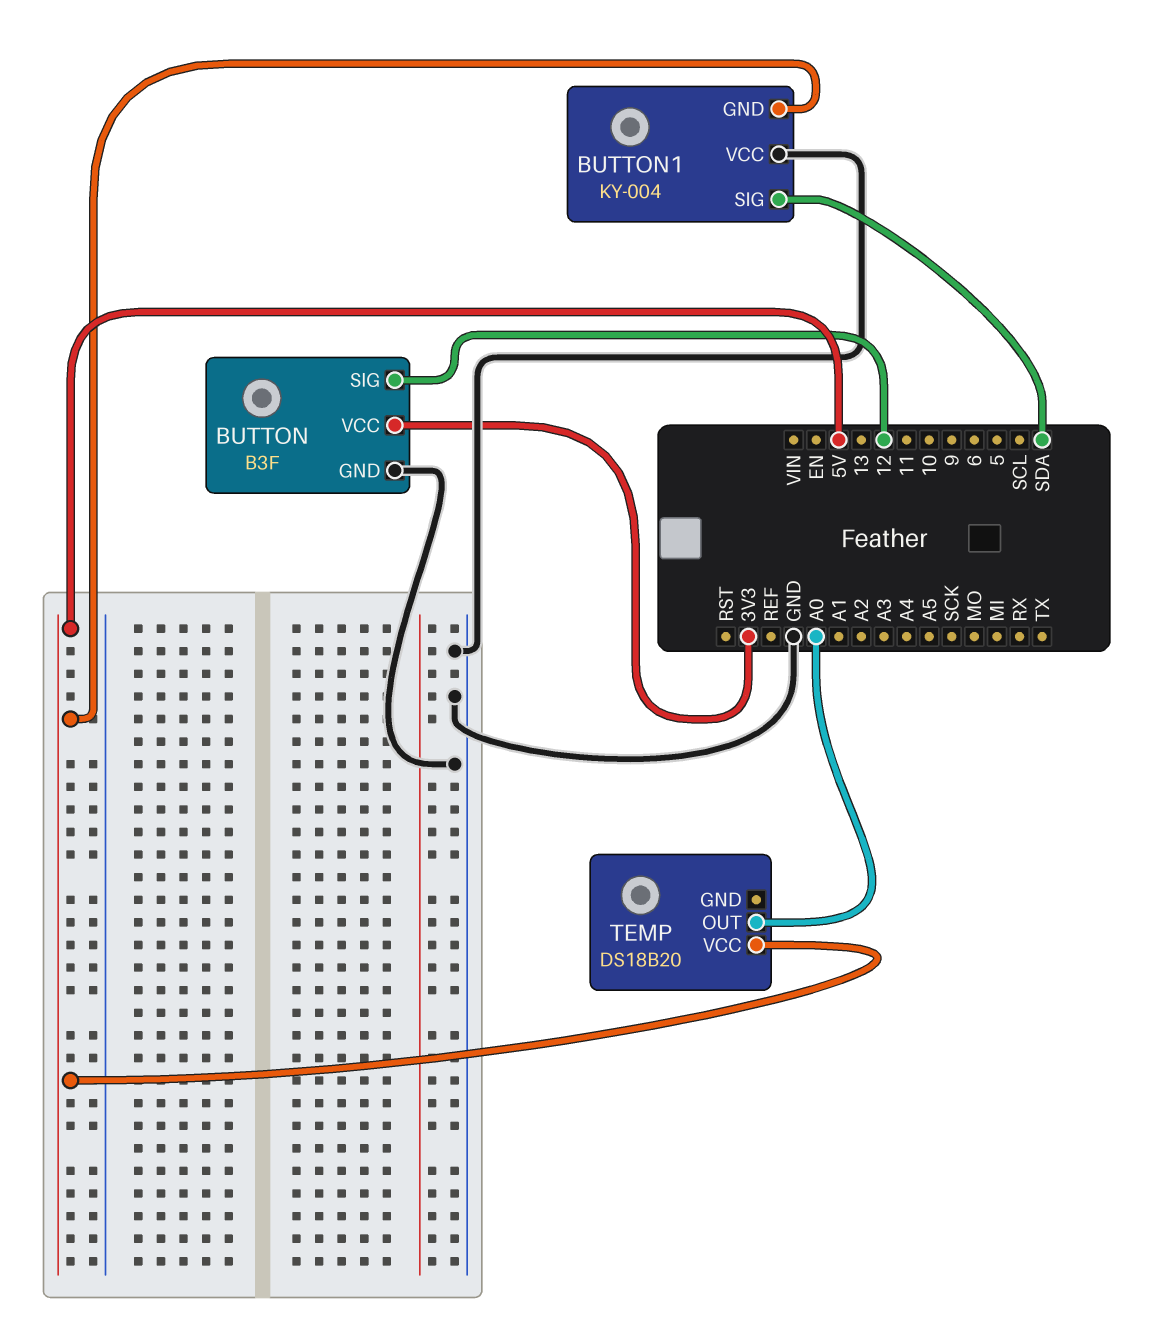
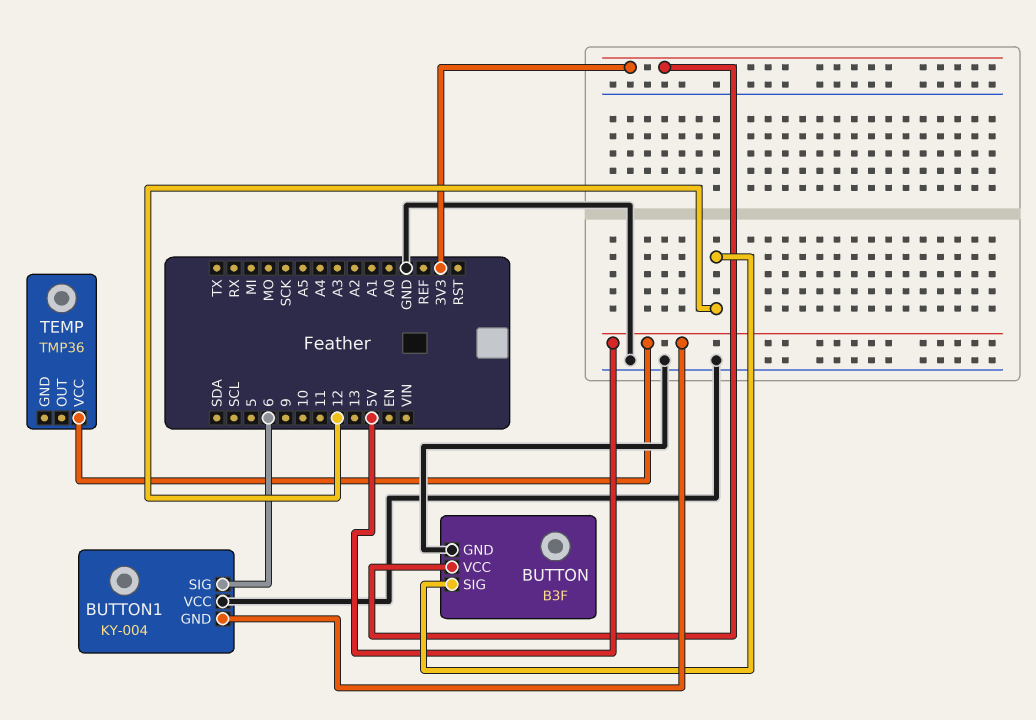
BUTTON1 pin SIG: SDA -> 6
TEMP: DS18B20 -> TMP36
TEMP pin OUT: A0 -> none

